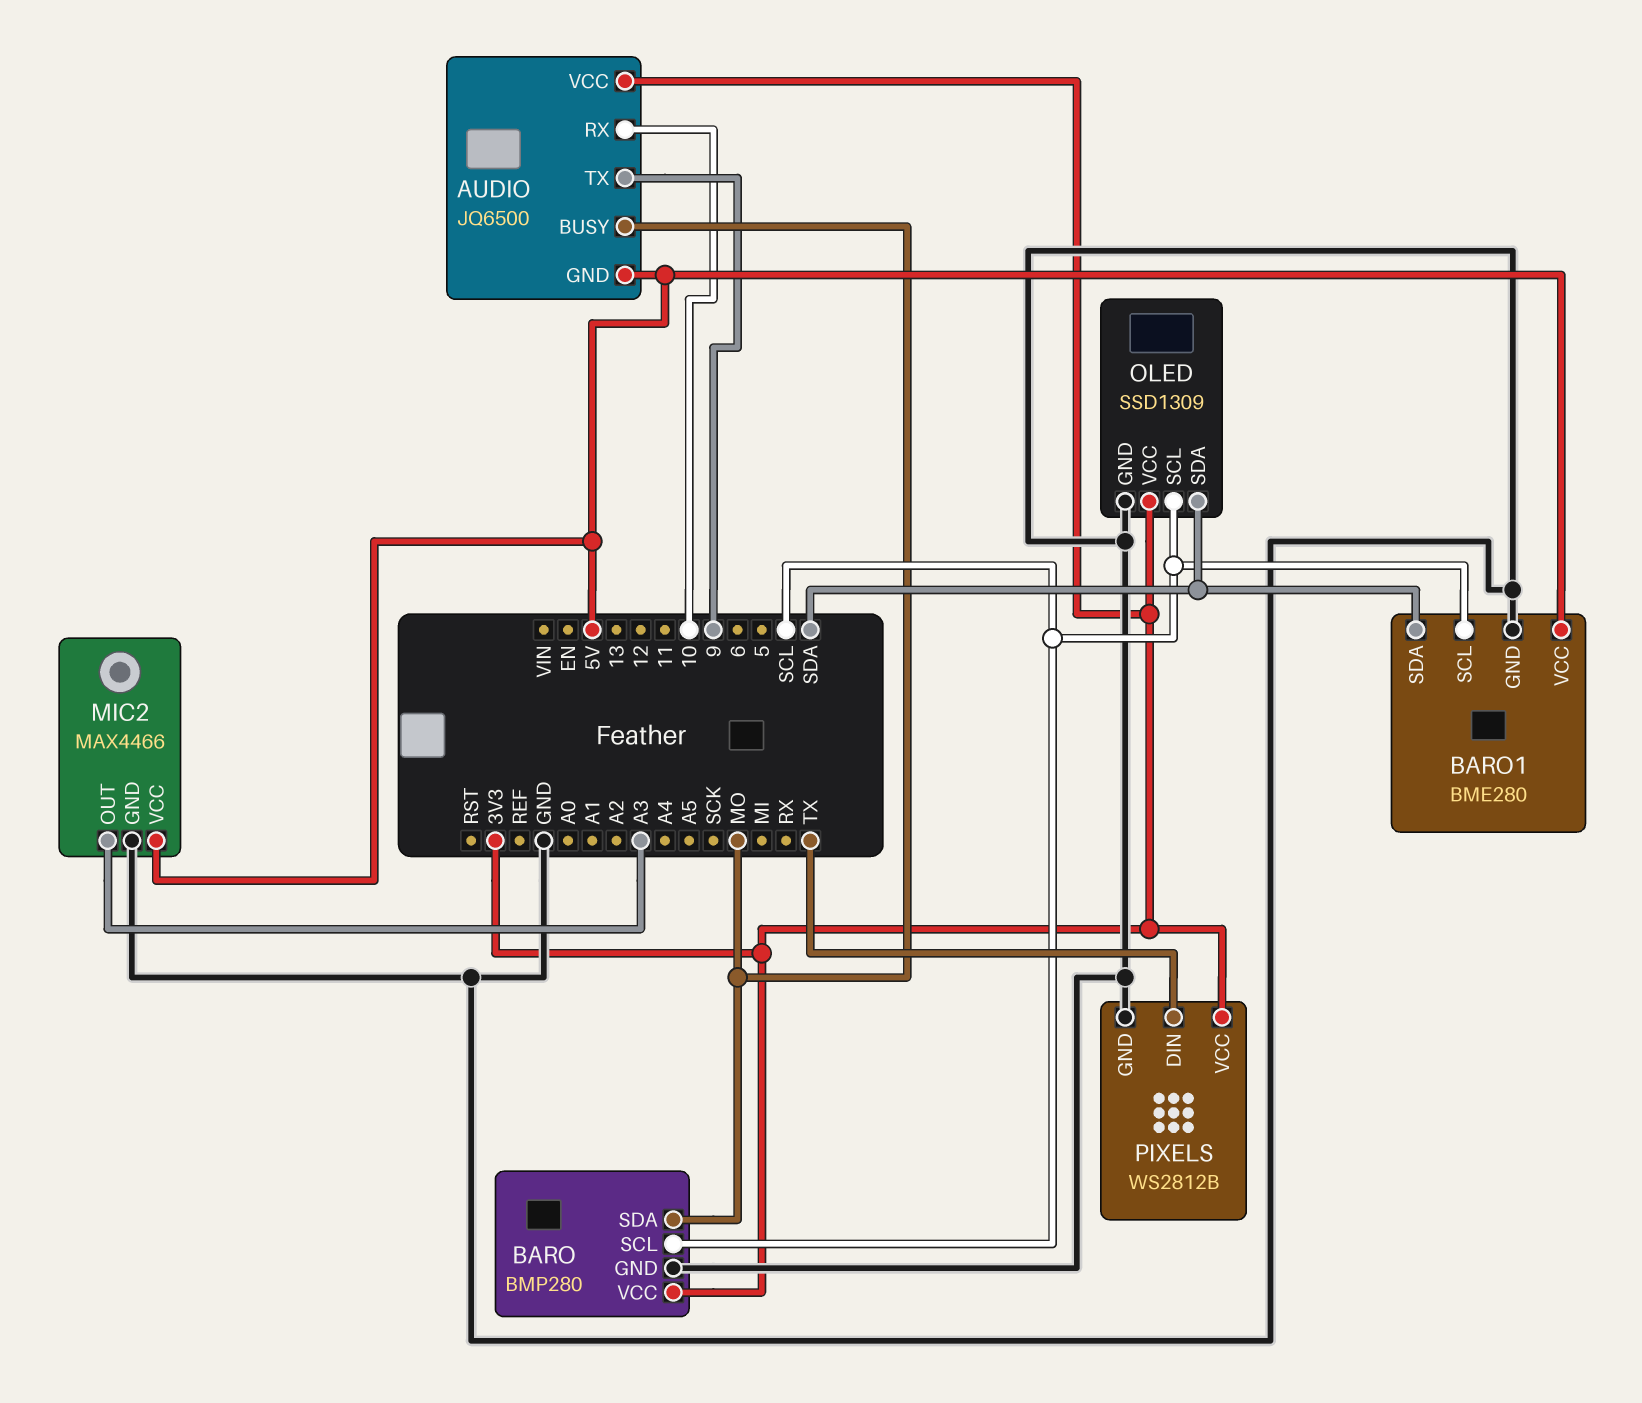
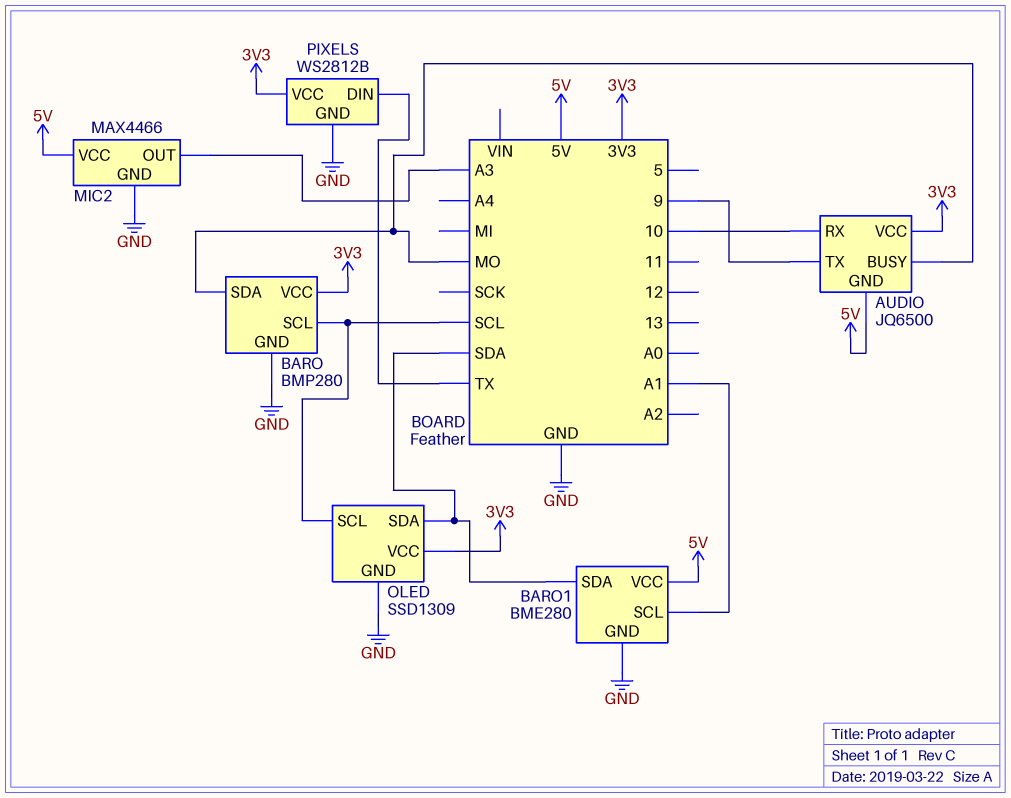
BARO1 pin SCL: SCL -> A1

